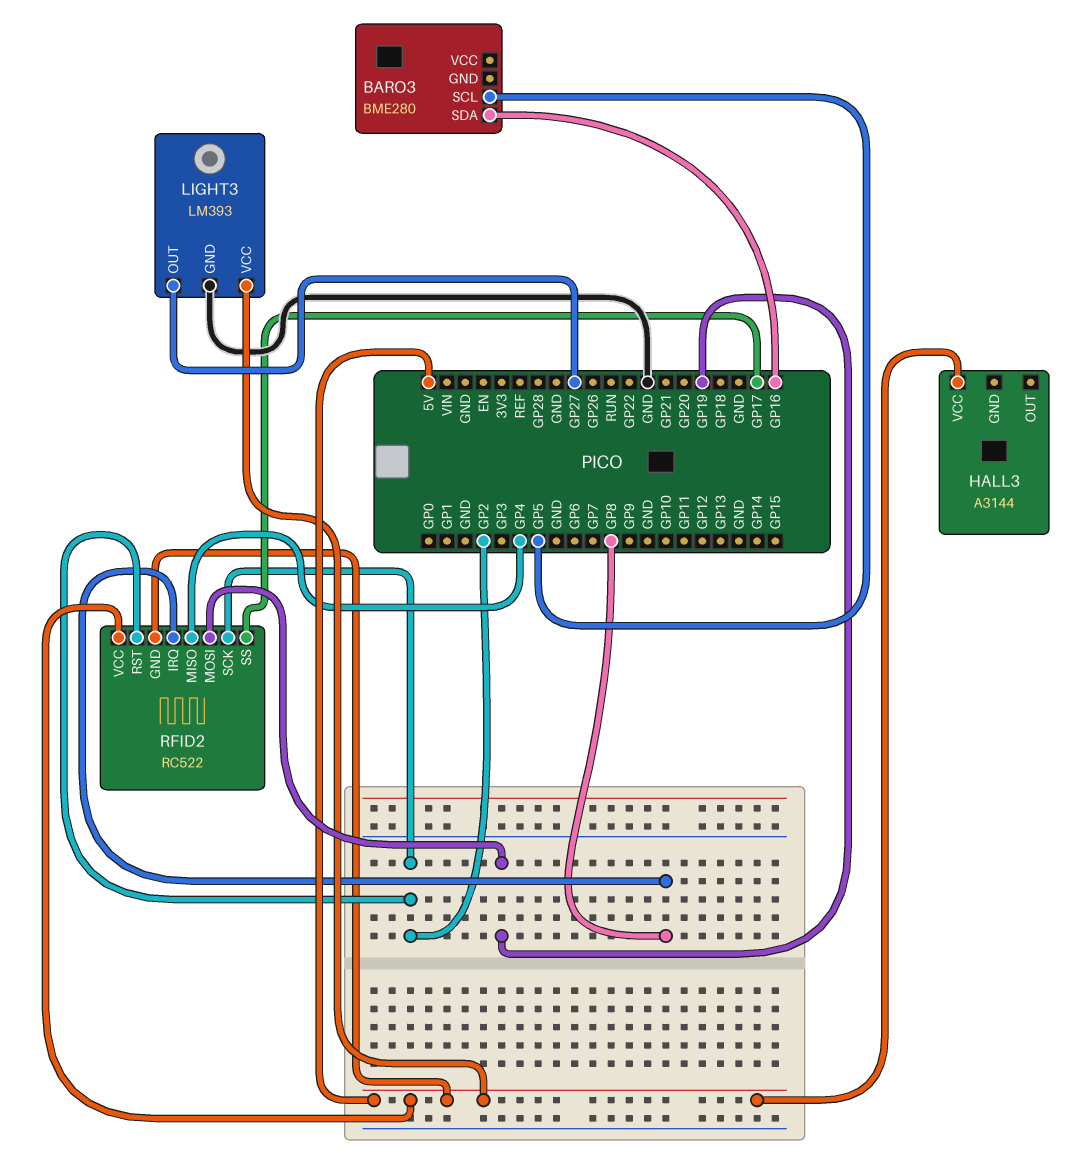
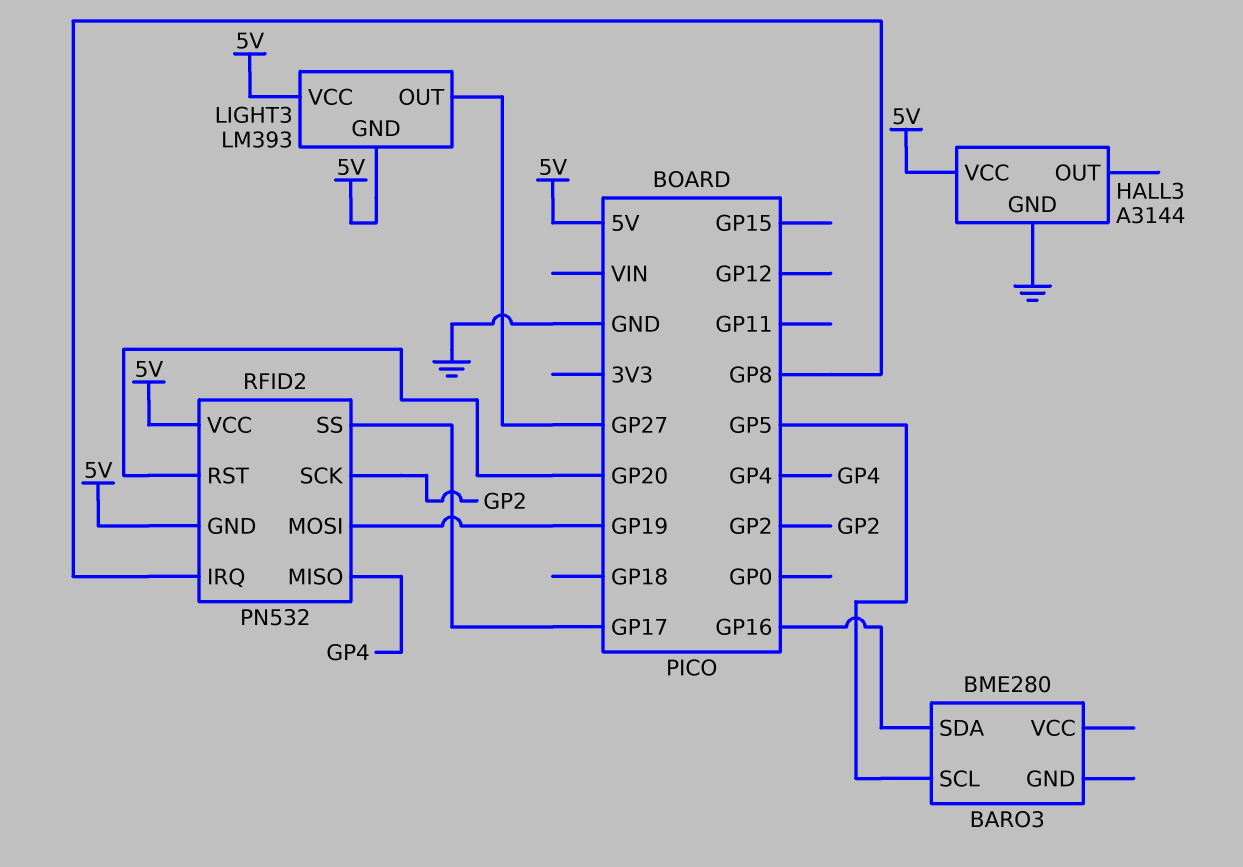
HALL3 pin GND: none -> GND
LIGHT3 pin GND: GND -> 5V
RFID2: RC522 -> PN532
RFID2 pin RST: GP2 -> GP20

